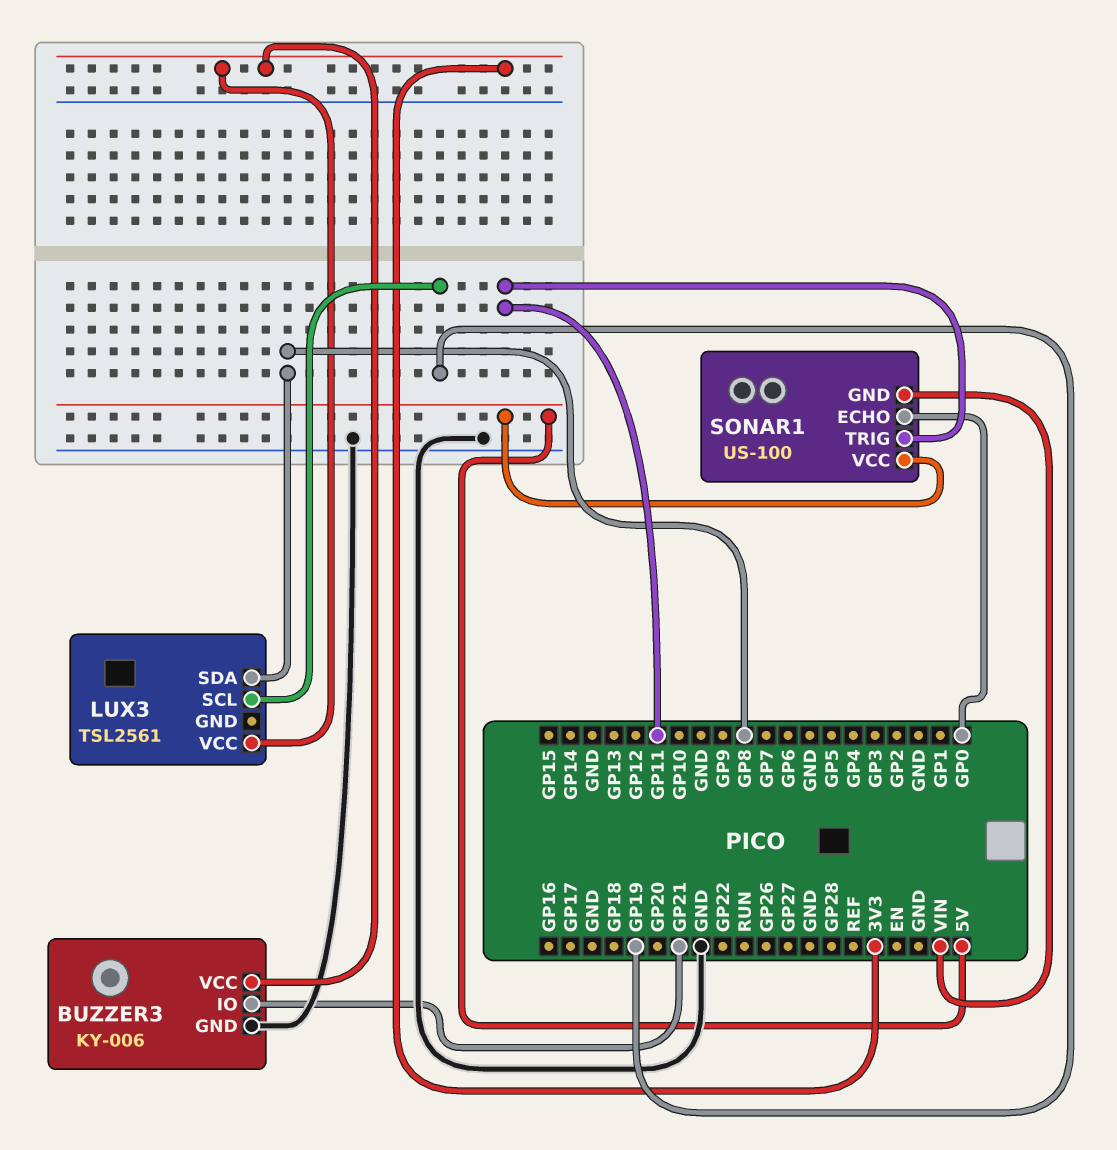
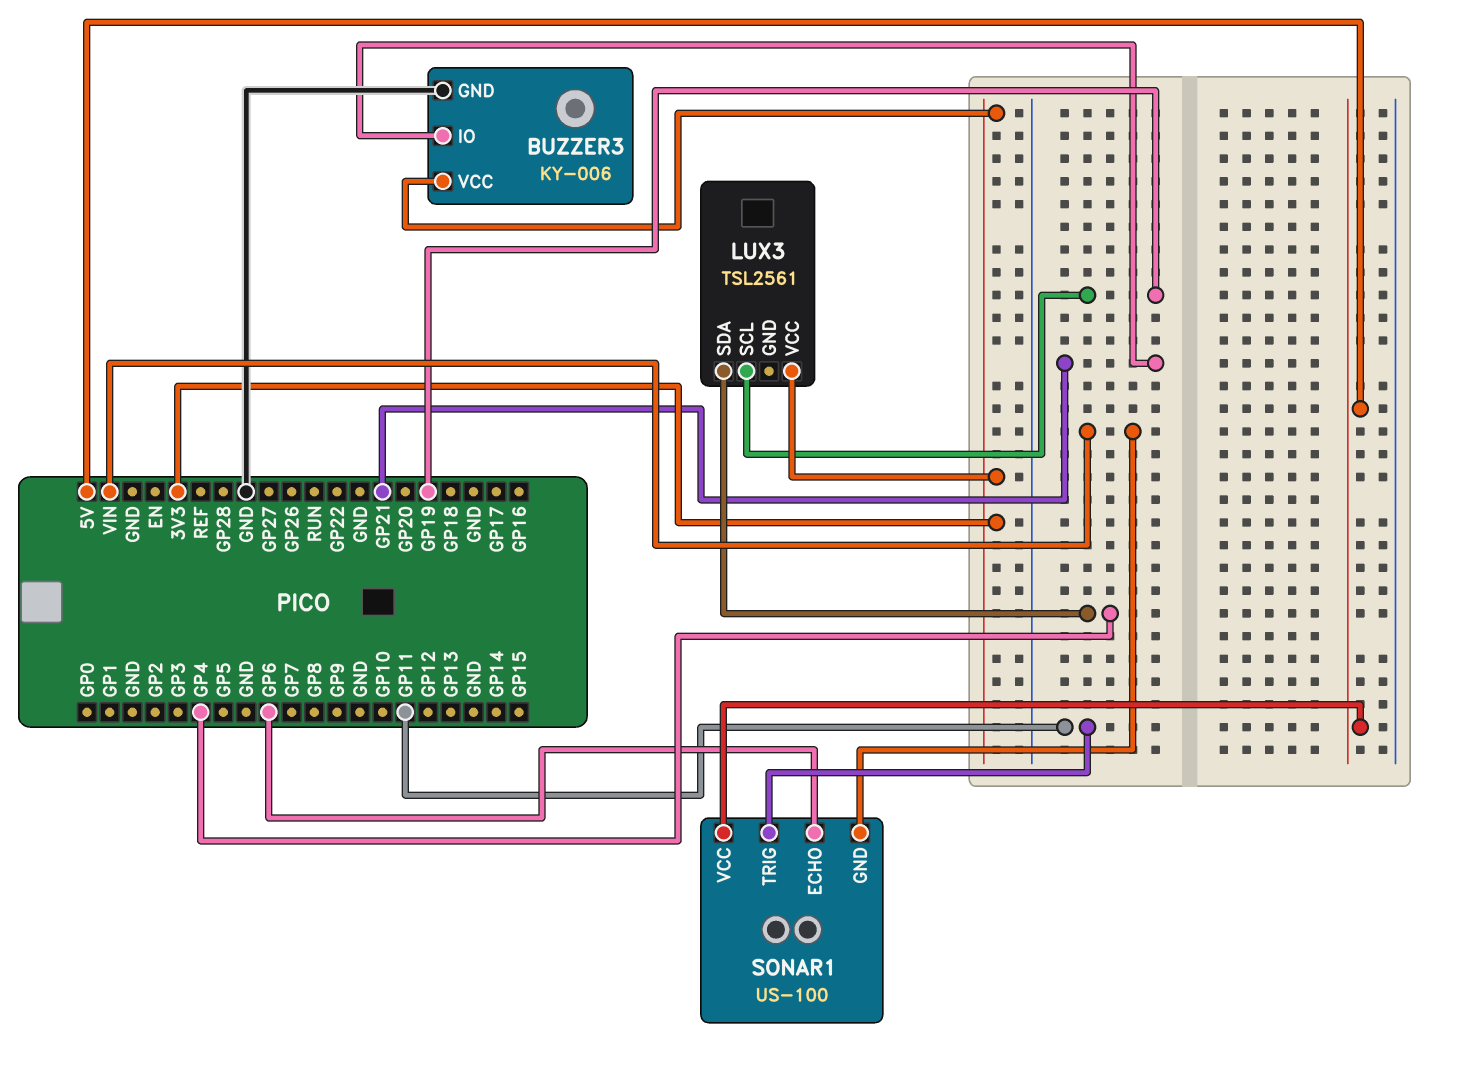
LUX3 pin SDA: GP8 -> GP4
SONAR1 pin ECHO: GP0 -> GP6

